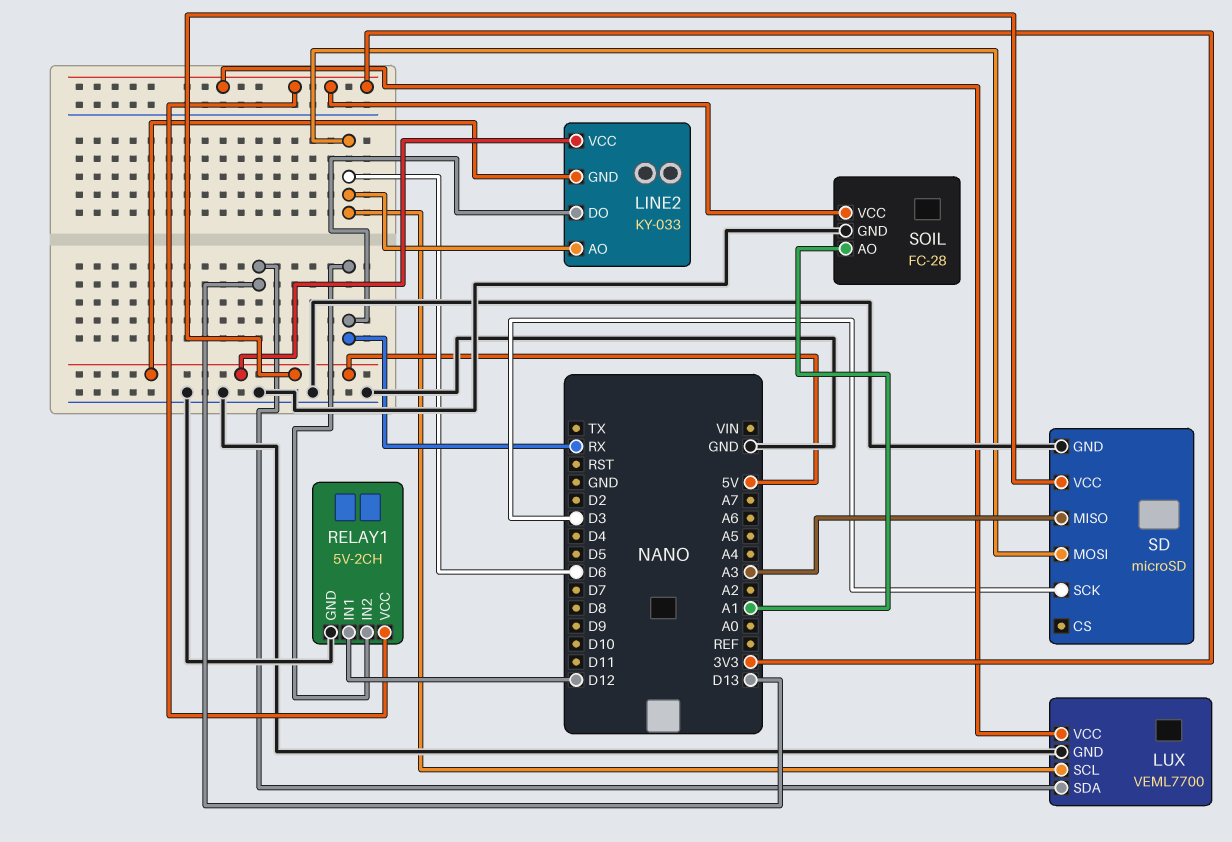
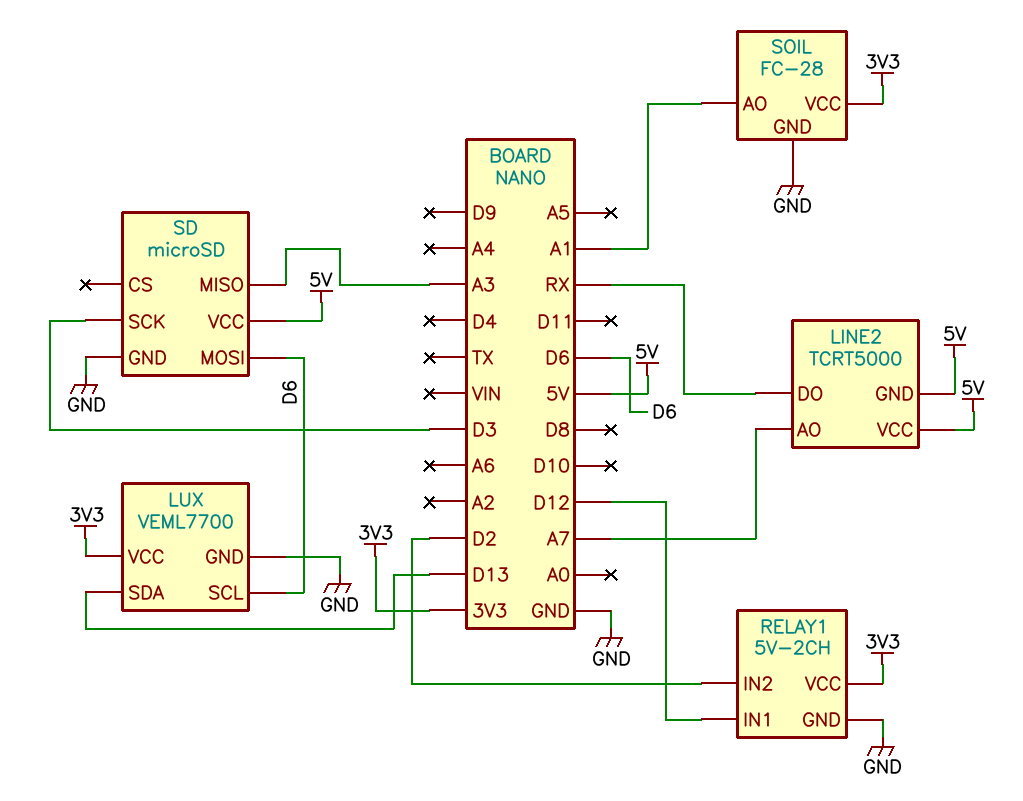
LINE2: KY-033 -> TCRT5000
LINE2 pin AO: D6 -> A7
RELAY1 pin IN2: RX -> D2

